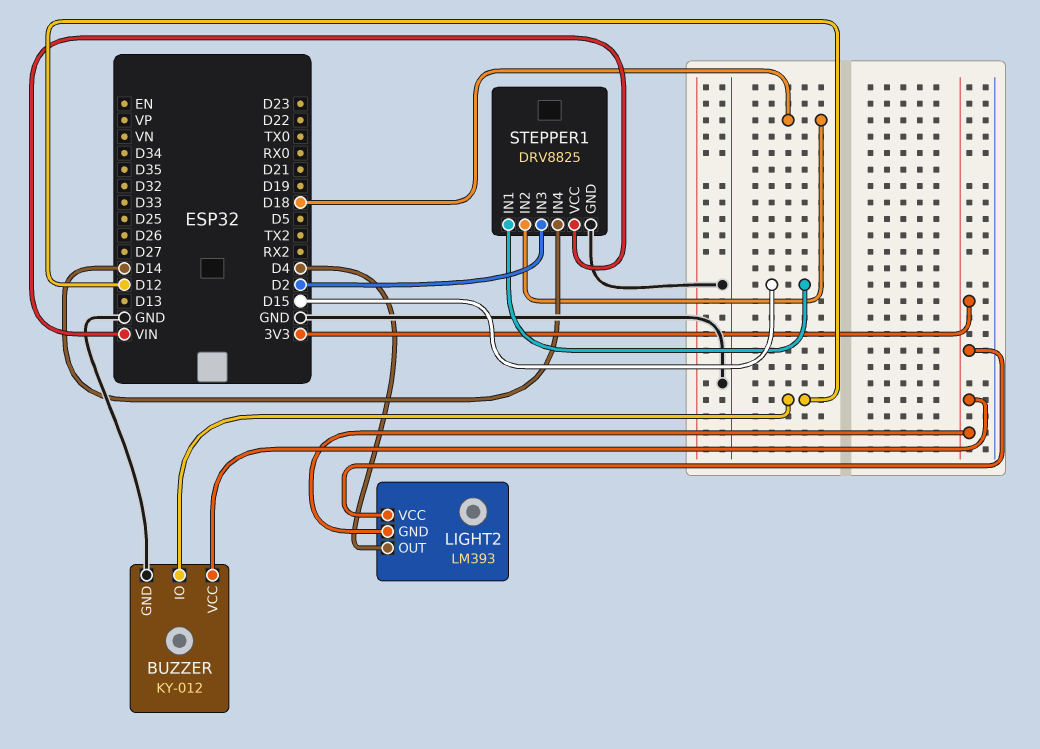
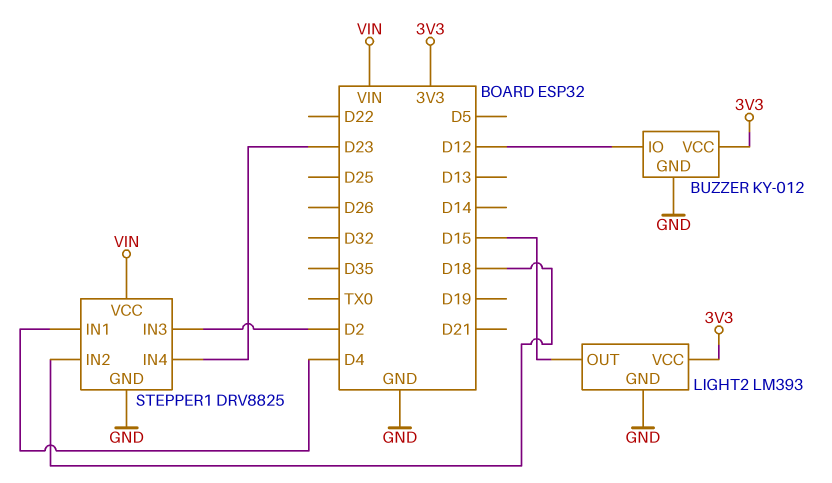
LIGHT2 pin GND: 3V3 -> GND
LIGHT2 pin OUT: D4 -> D15
STEPPER1 pin IN1: D15 -> D4
STEPPER1 pin IN4: D14 -> D23

